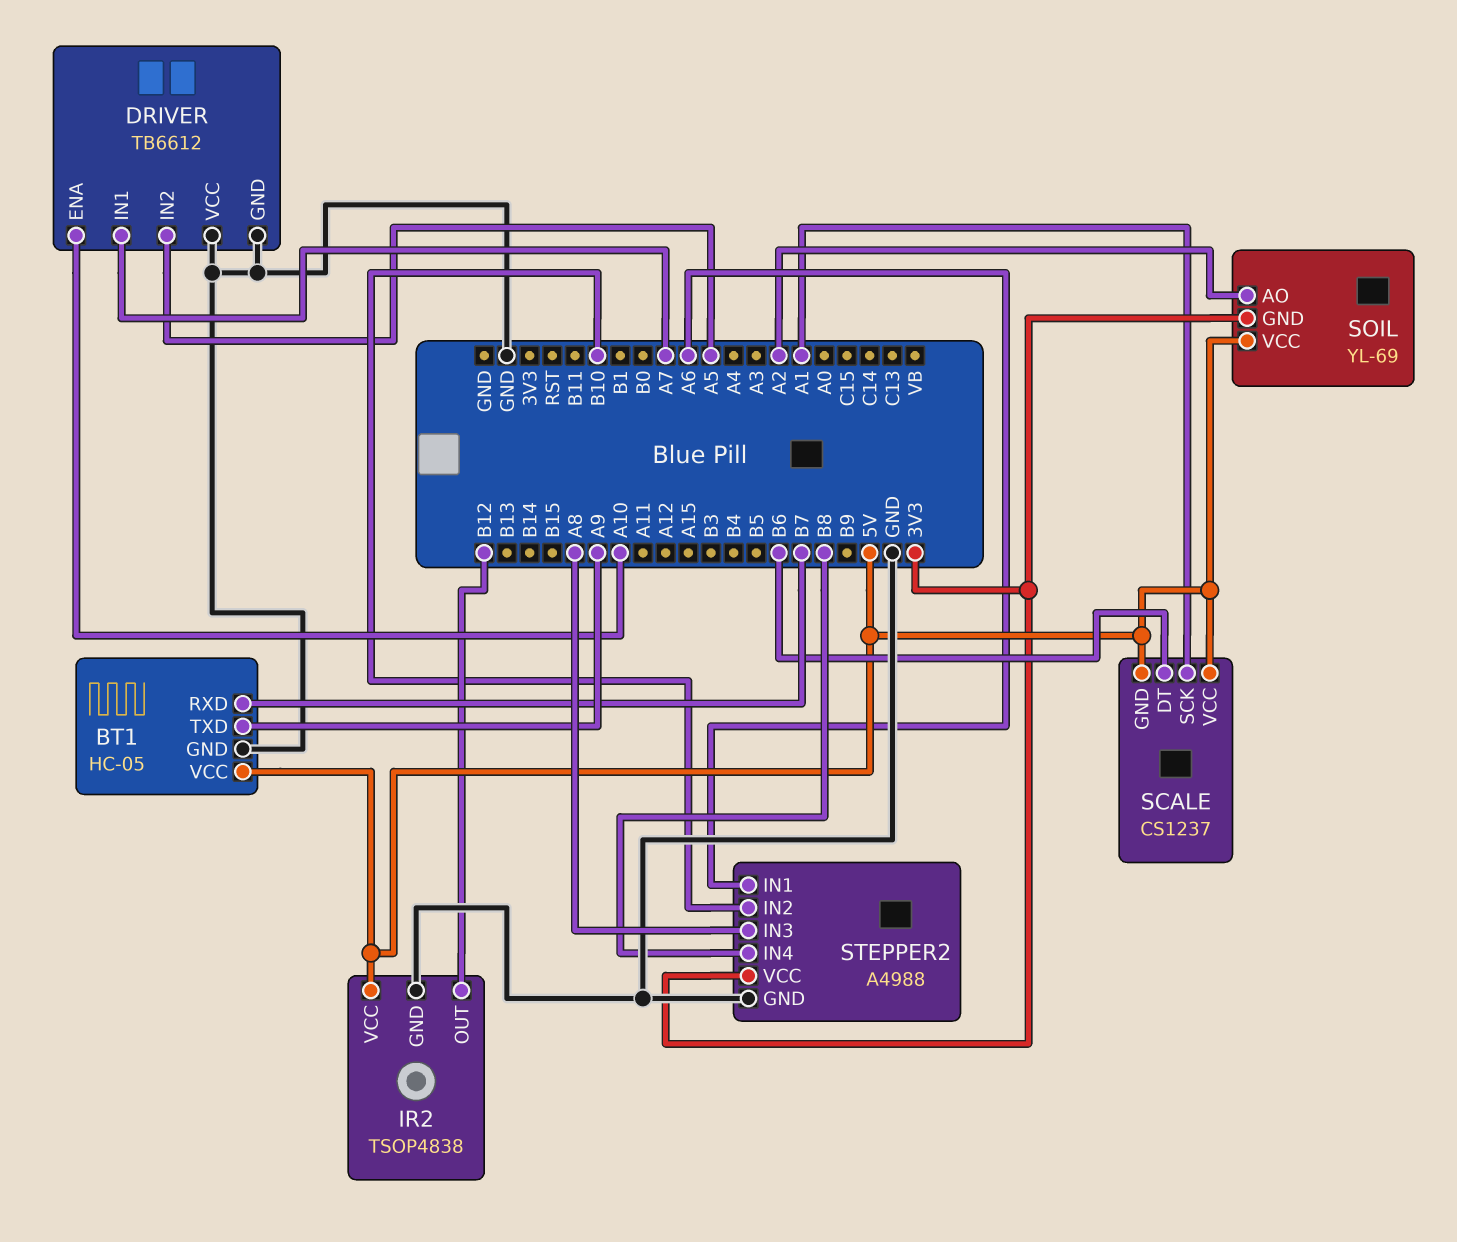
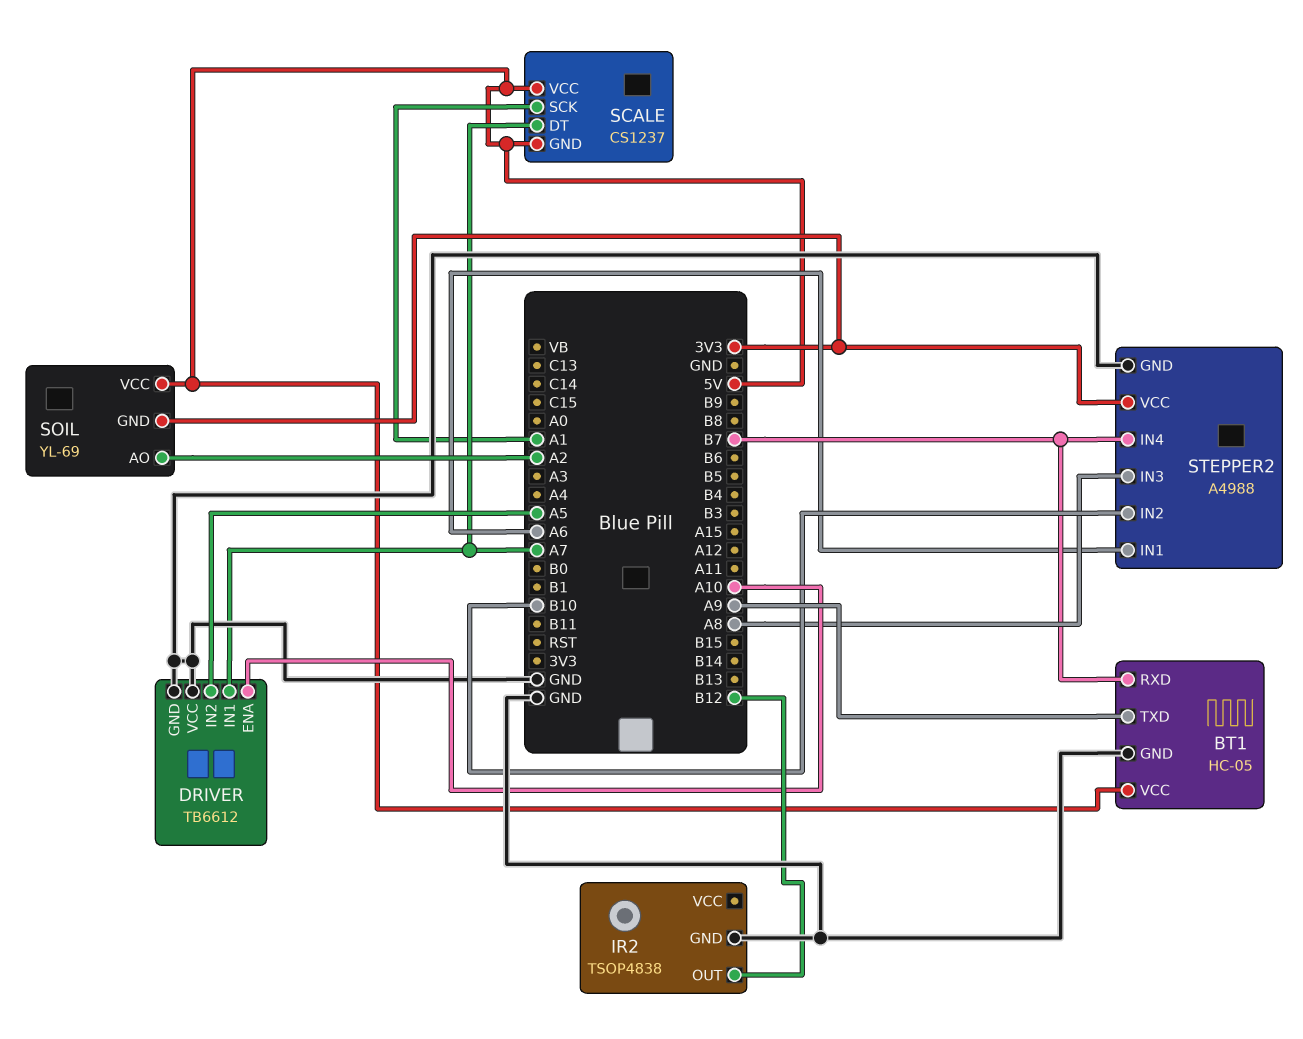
IR2 pin VCC: 5V -> none
SCALE pin DT: B6 -> A7
STEPPER2 pin IN4: B8 -> B7

